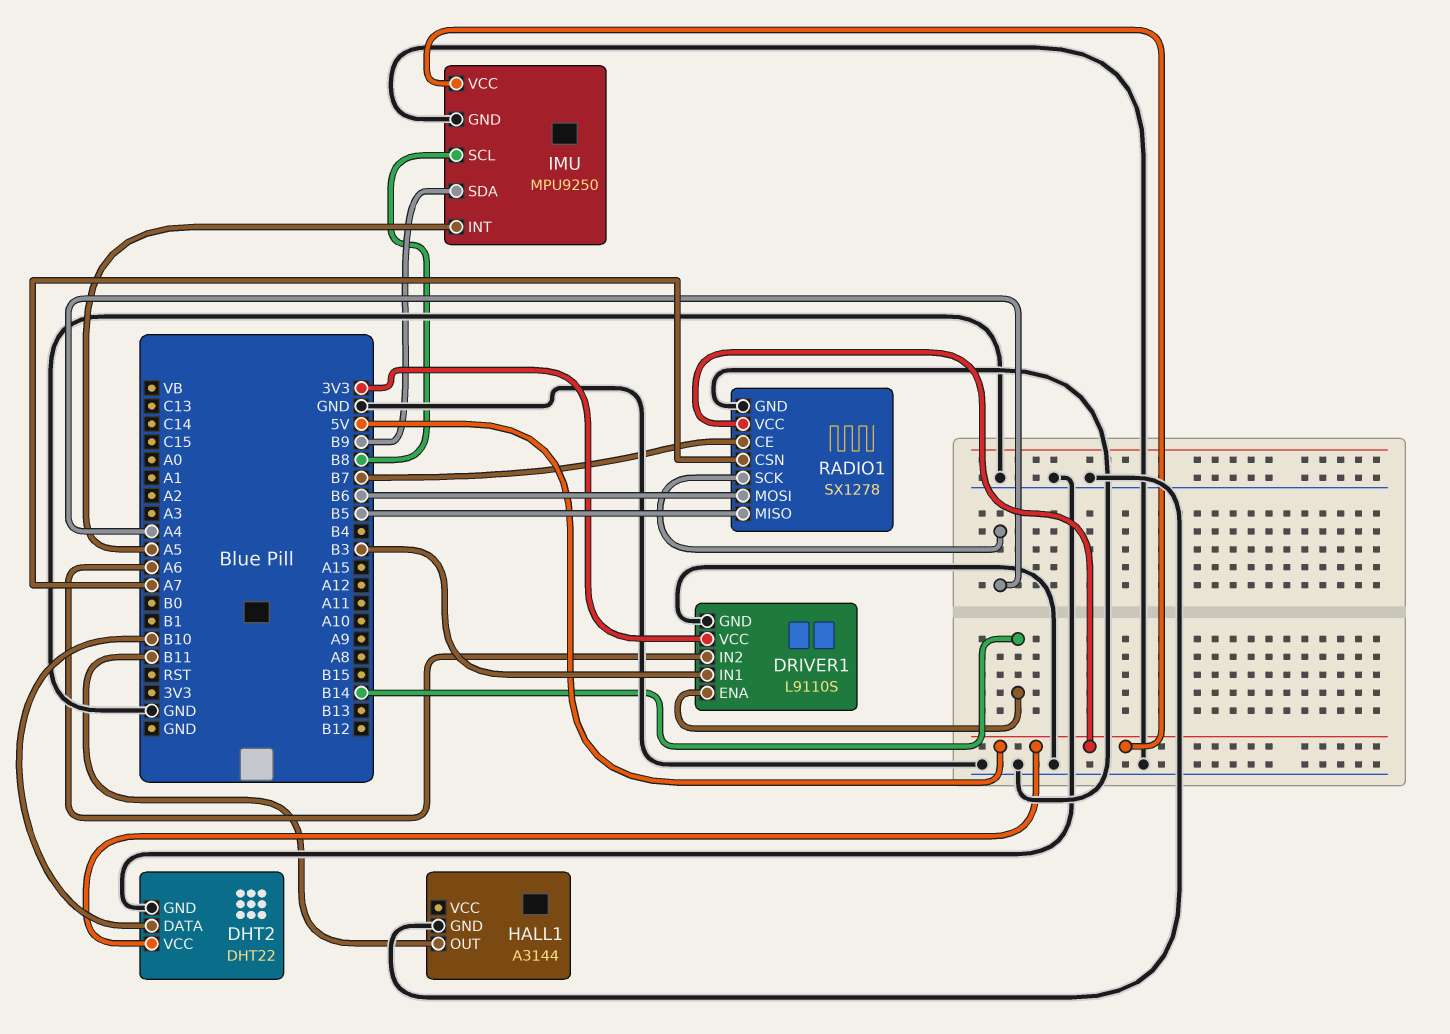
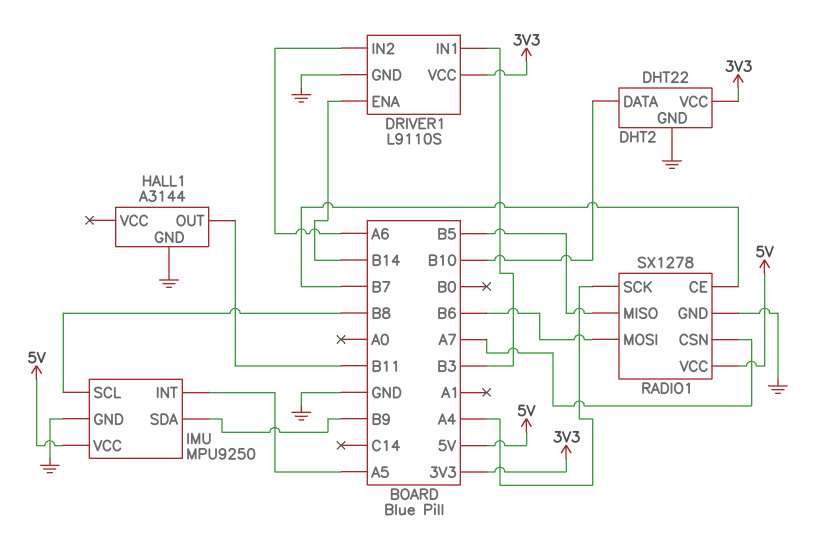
DHT2 pin VCC: 5V -> 3V3

